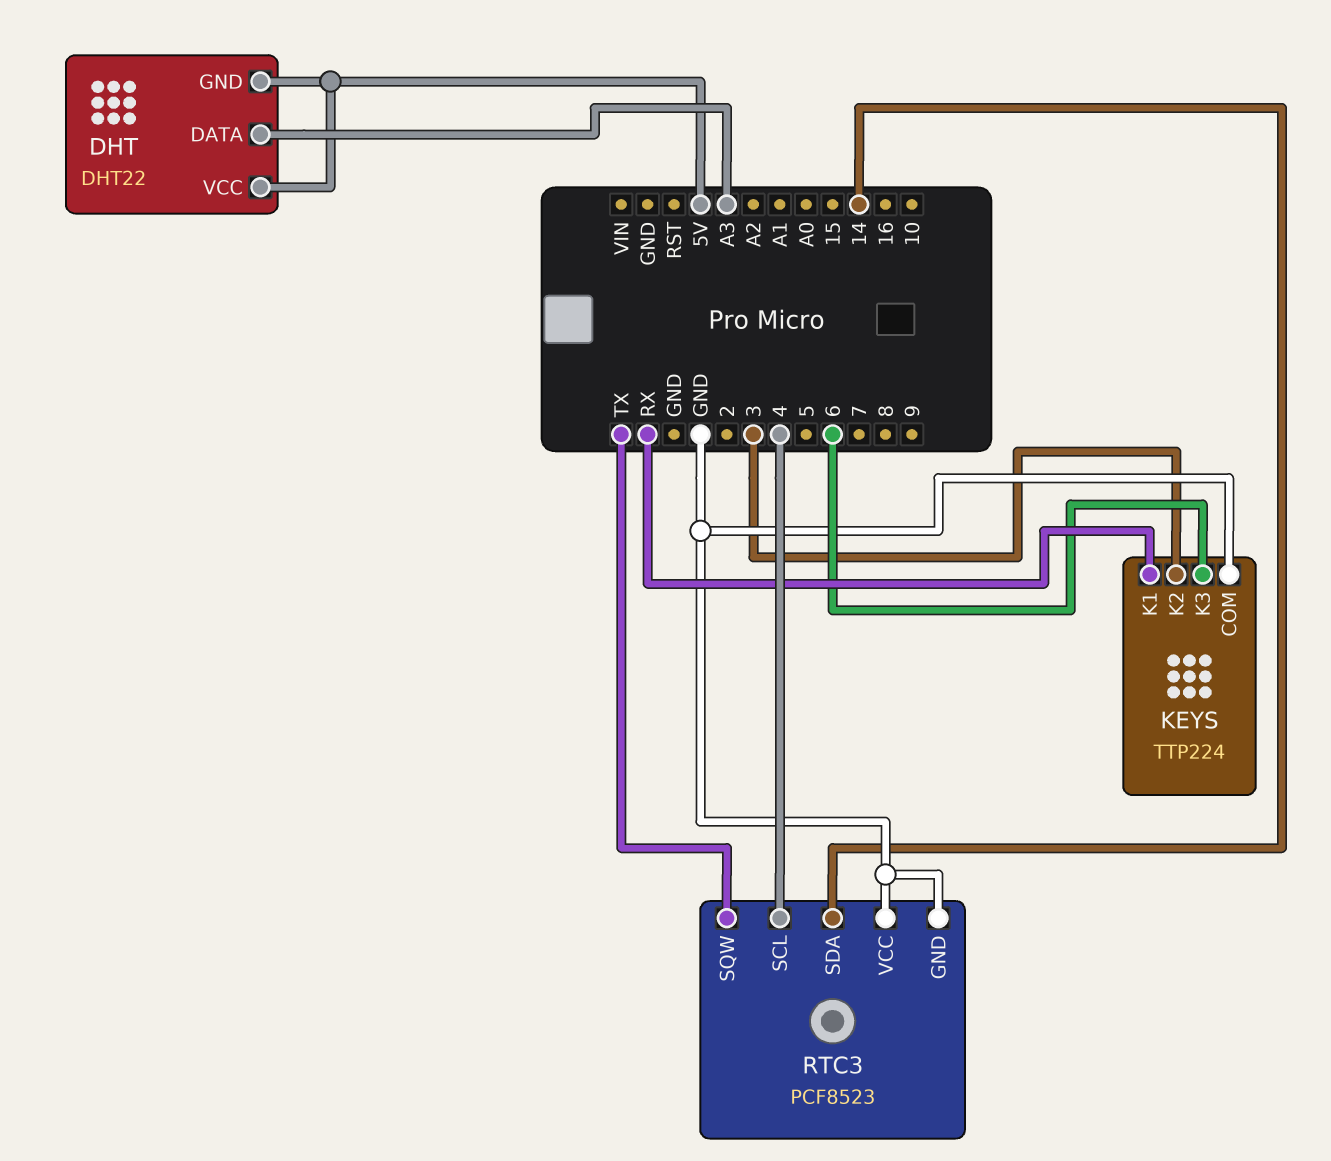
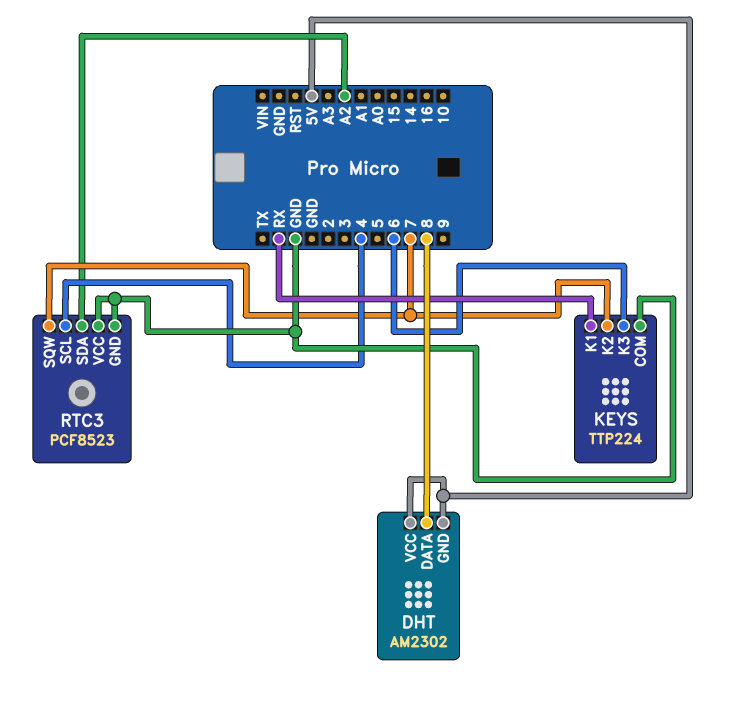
DHT: DHT22 -> AM2302
DHT pin DATA: A3 -> 8
KEYS pin K2: 3 -> 7
RTC3 pin SDA: 14 -> A2
RTC3 pin SQW: TX -> 7

